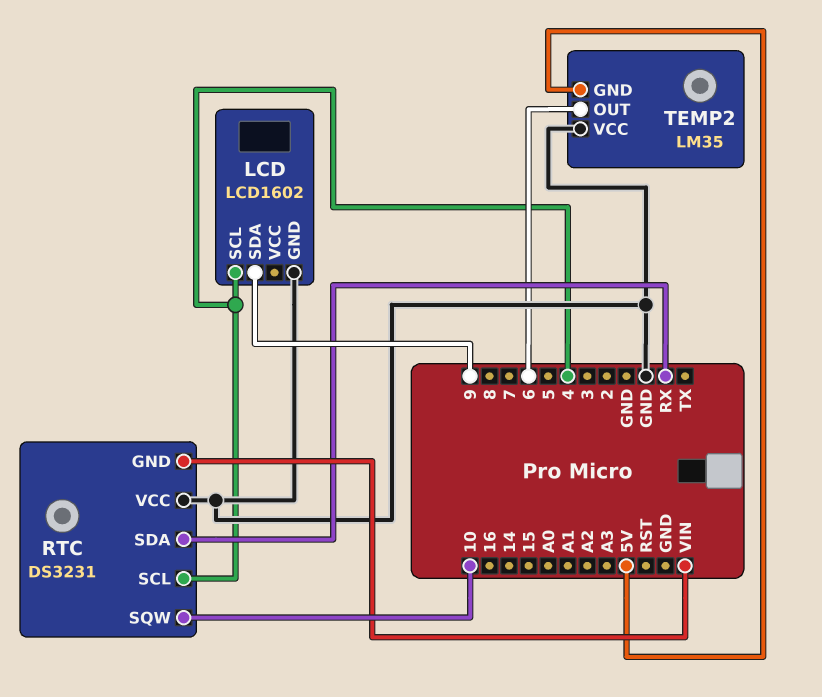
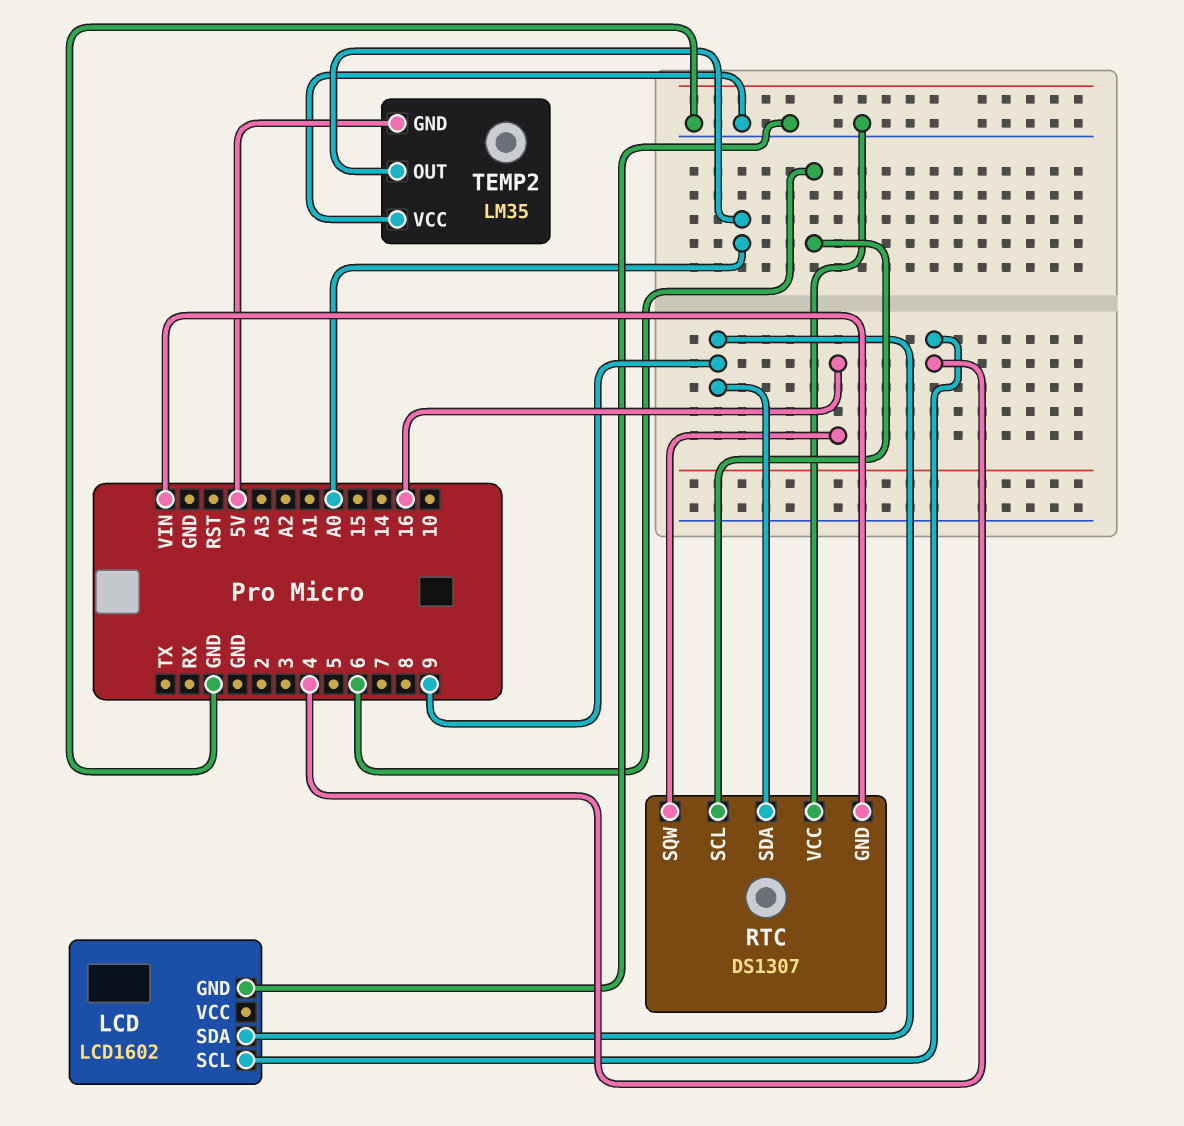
RTC: DS3231 -> DS1307
RTC pin SCL: 4 -> 6
RTC pin SDA: RX -> 9
RTC pin SQW: 10 -> 16
TEMP2 pin OUT: 6 -> A0

